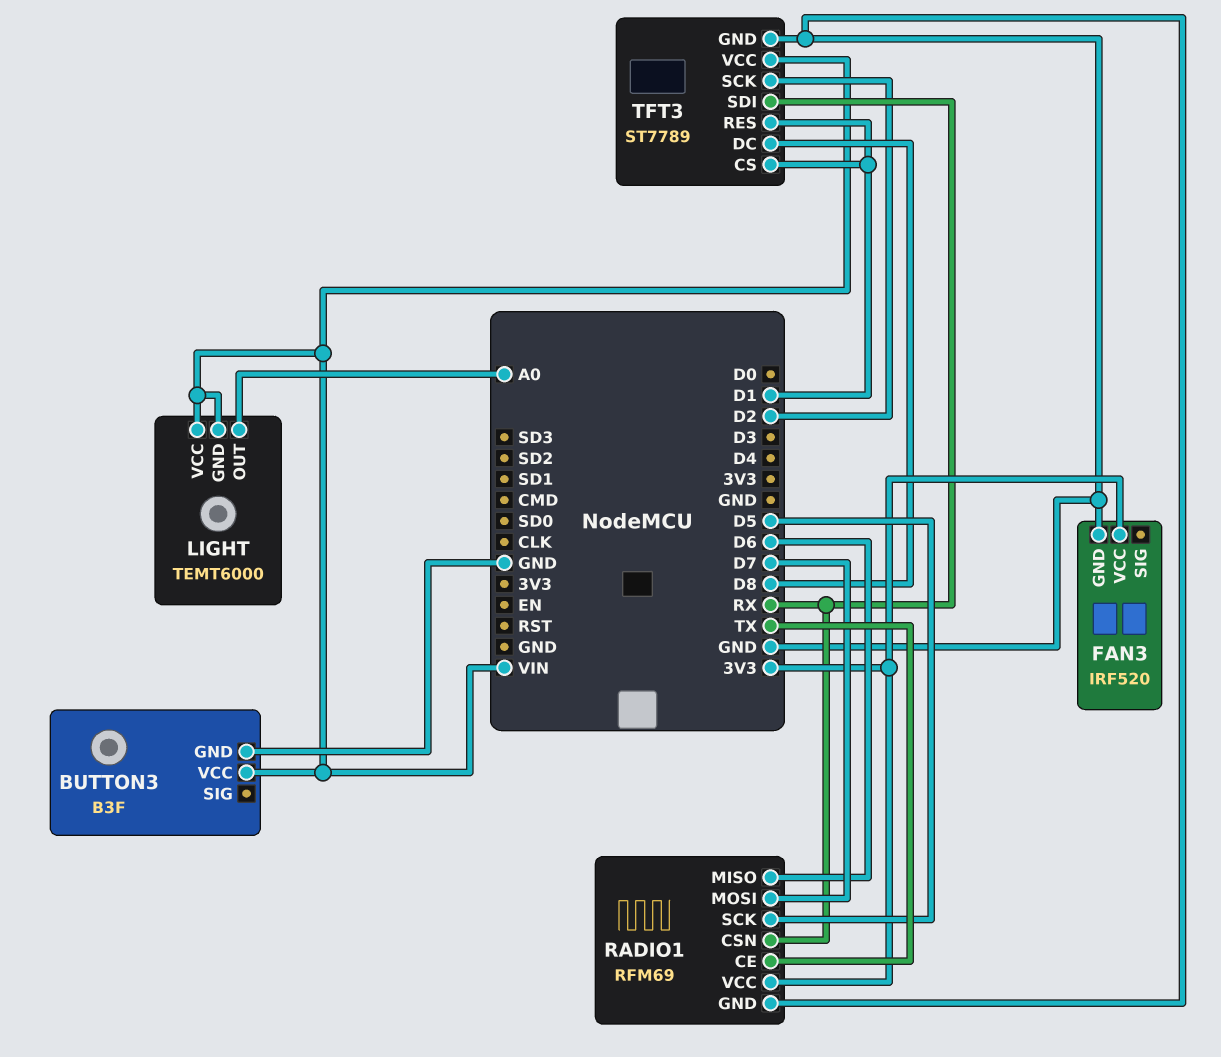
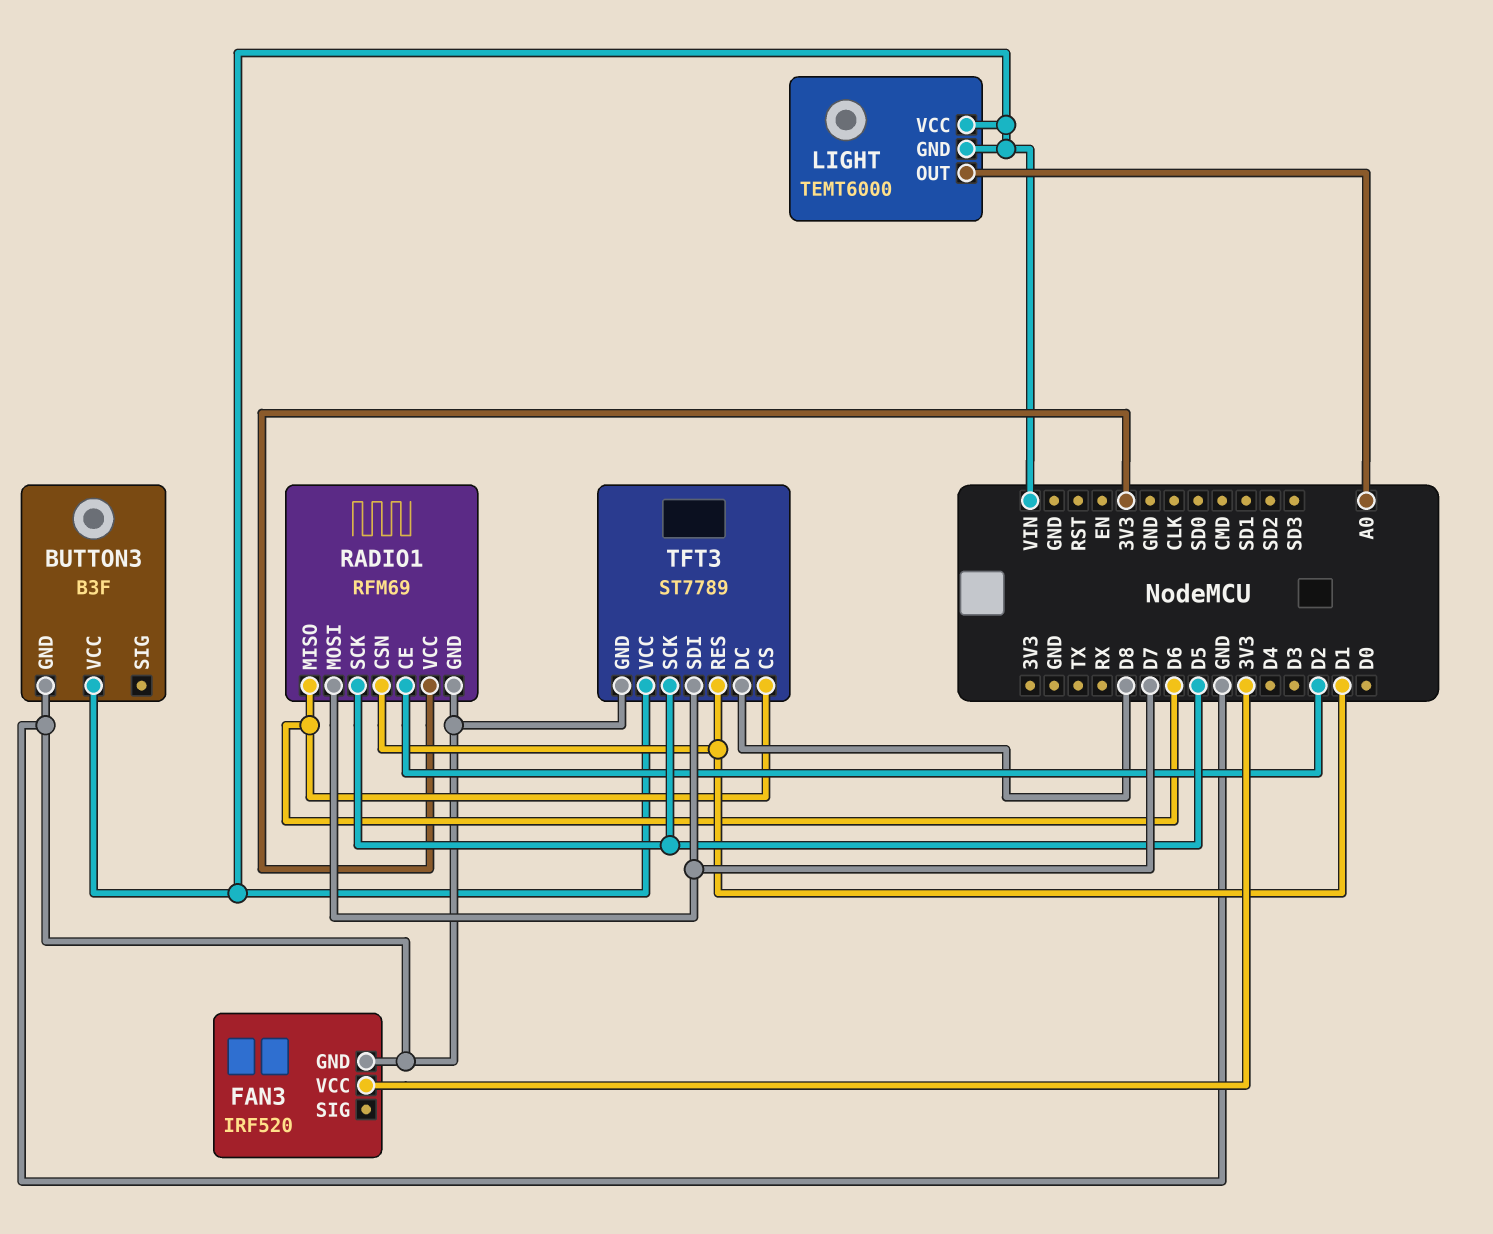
RADIO1 pin CE: TX -> D2
RADIO1 pin CSN: RX -> D1
TFT3 pin CS: D1 -> D6
TFT3 pin SCK: D2 -> D5
TFT3 pin SDI: RX -> D7

